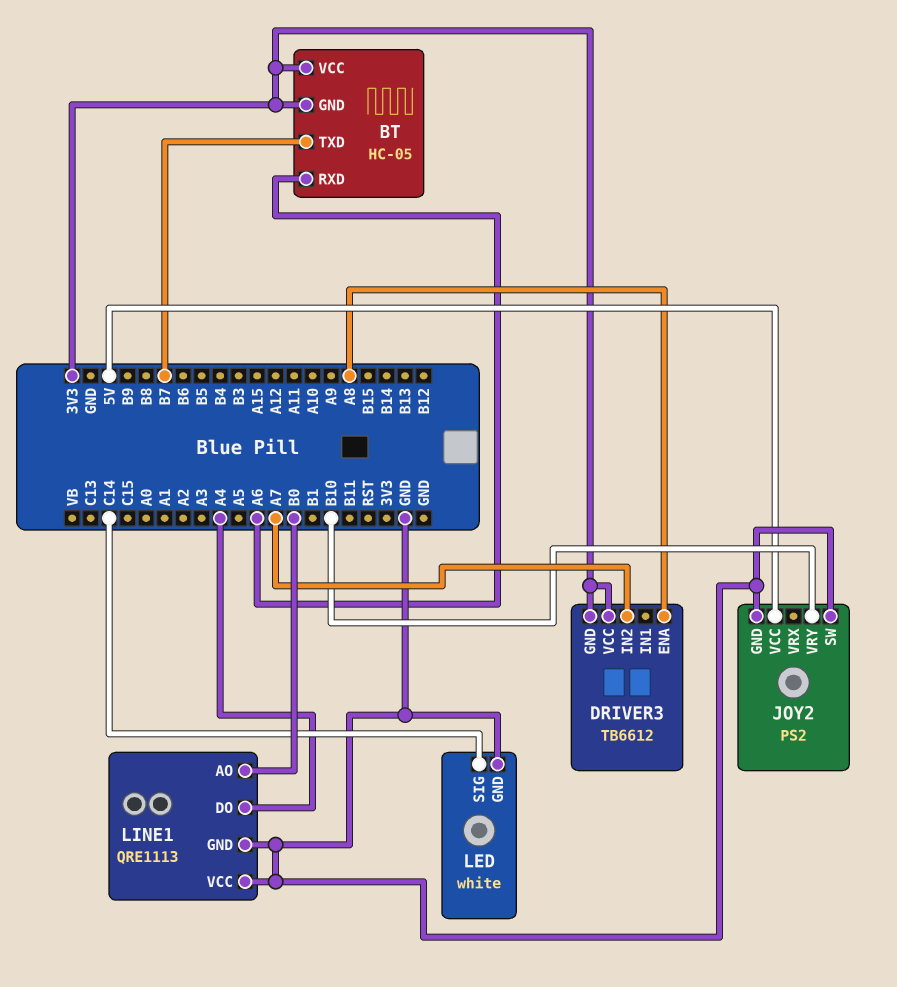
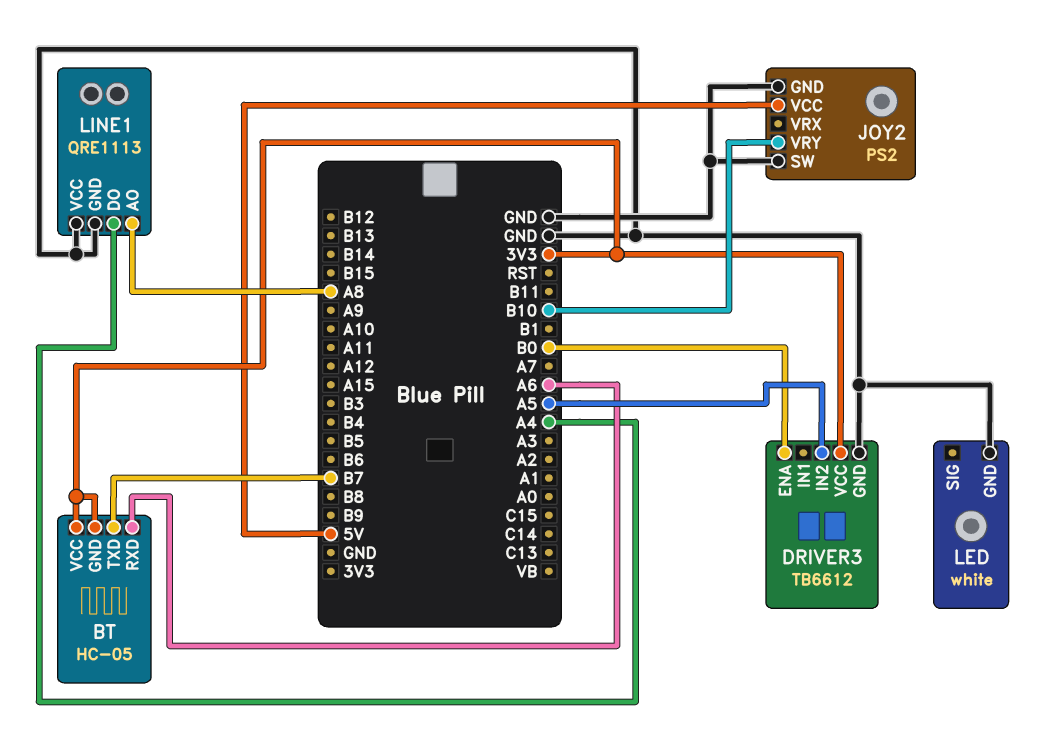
DRIVER3 pin ENA: A8 -> B0
DRIVER3 pin GND: 3V3 -> GND
DRIVER3 pin IN2: A7 -> A5
LED pin SIG: C14 -> none
LINE1 pin AO: B0 -> A8

